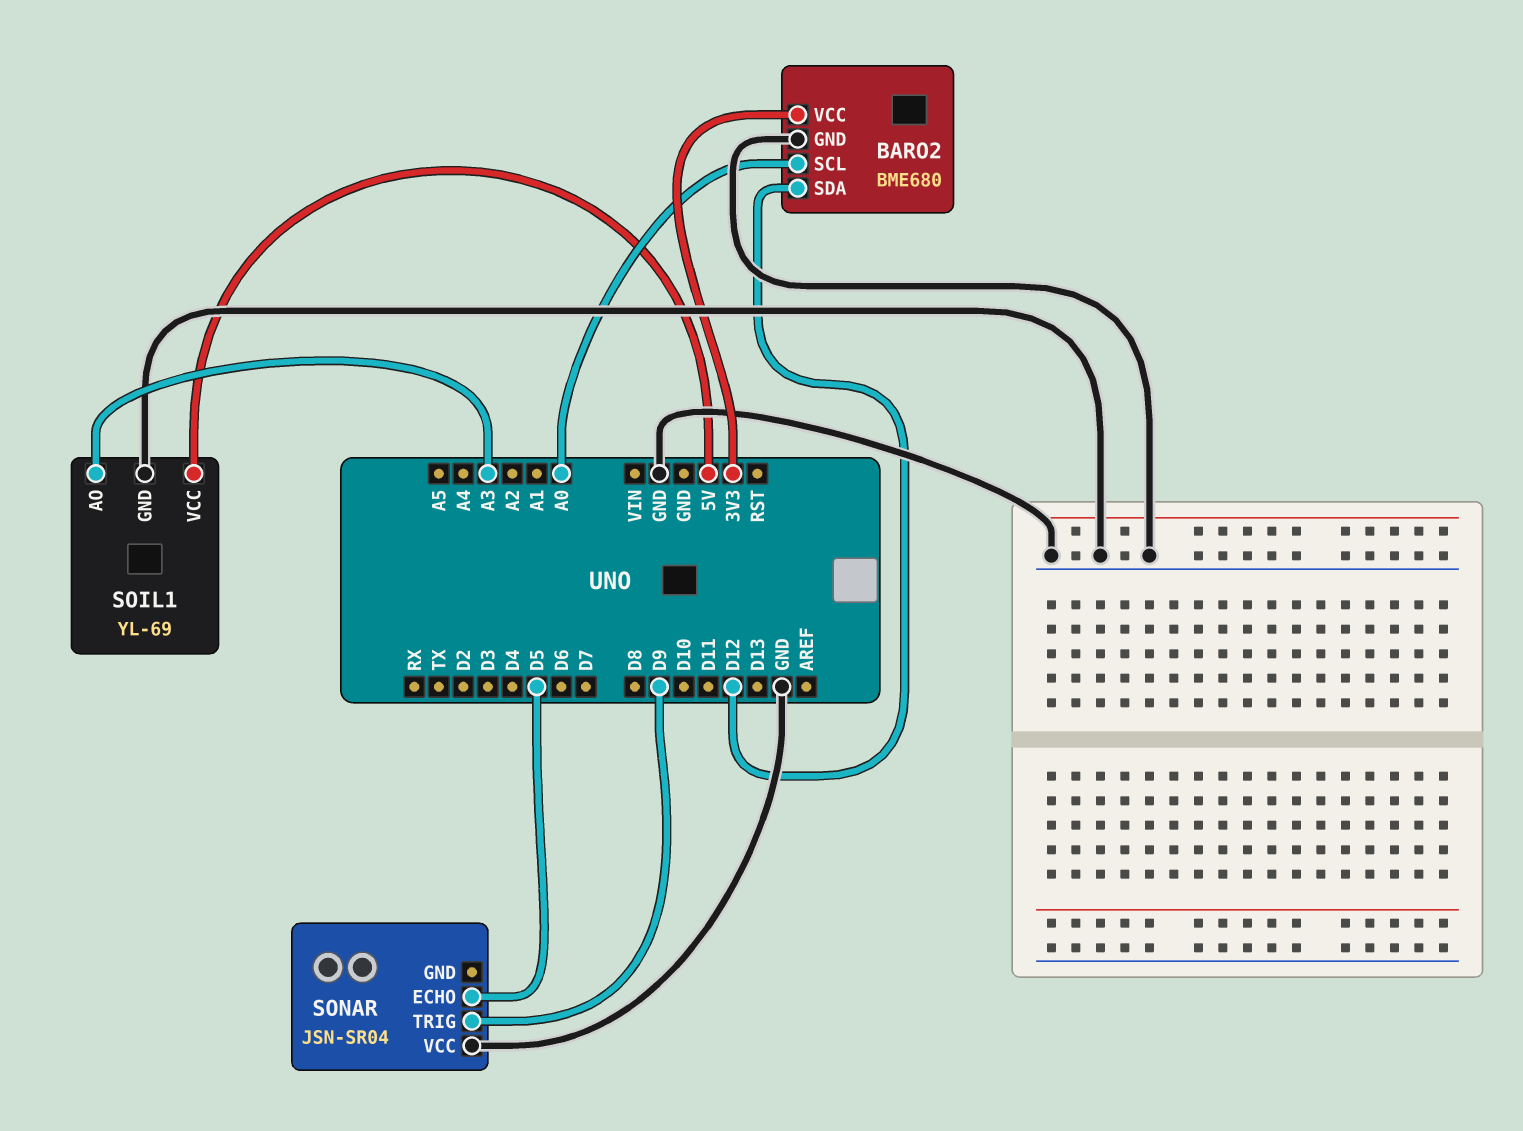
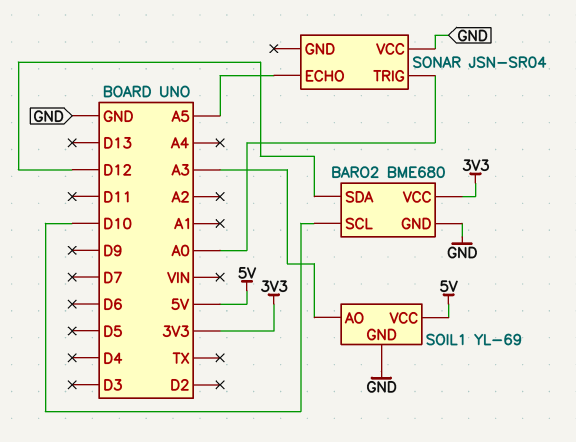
BARO2 pin SCL: A0 -> D10
SONAR pin ECHO: D5 -> A5
SONAR pin TRIG: D9 -> A0

